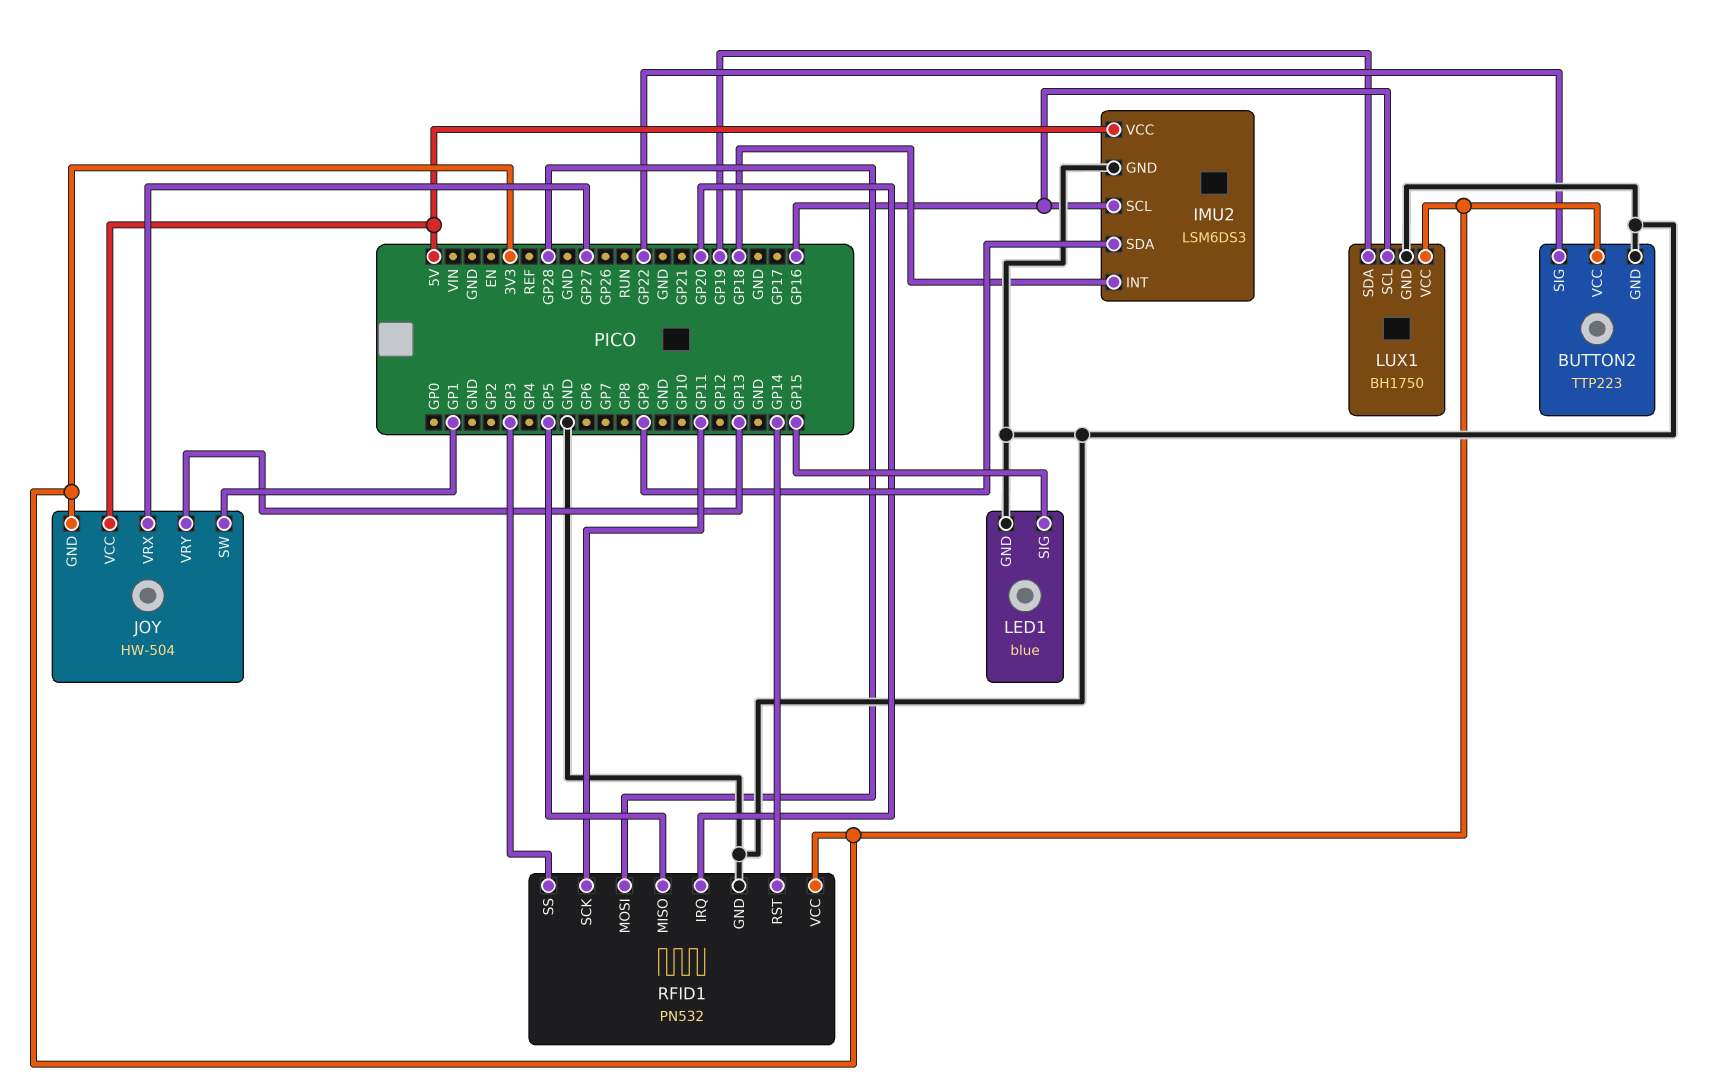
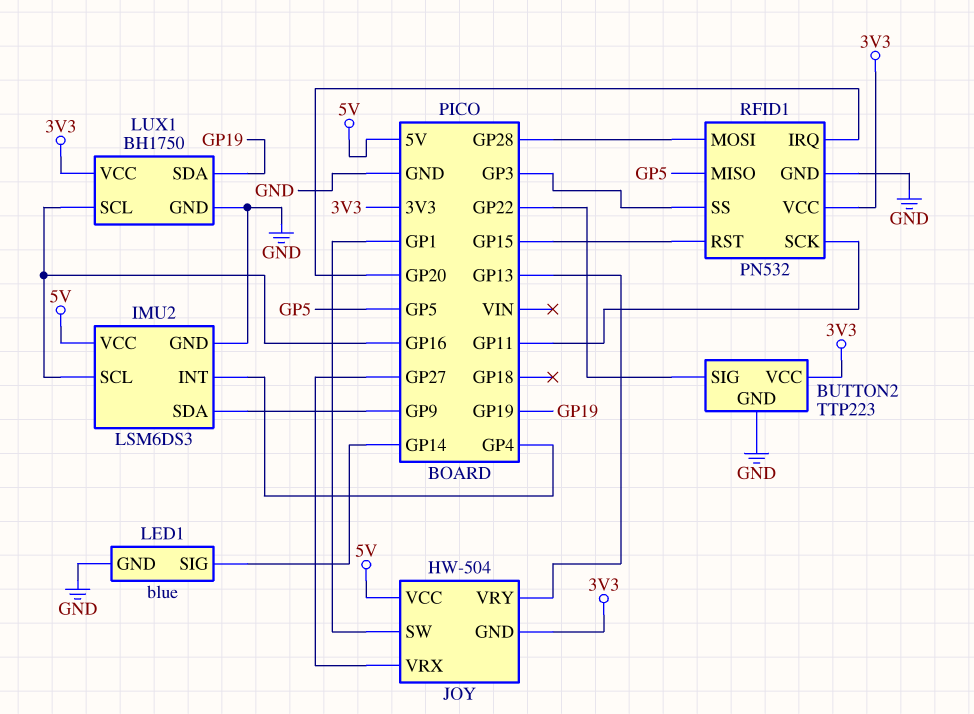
IMU2 pin INT: GP18 -> GP4
LED1 pin SIG: GP15 -> GP14
RFID1 pin RST: GP14 -> GP15

